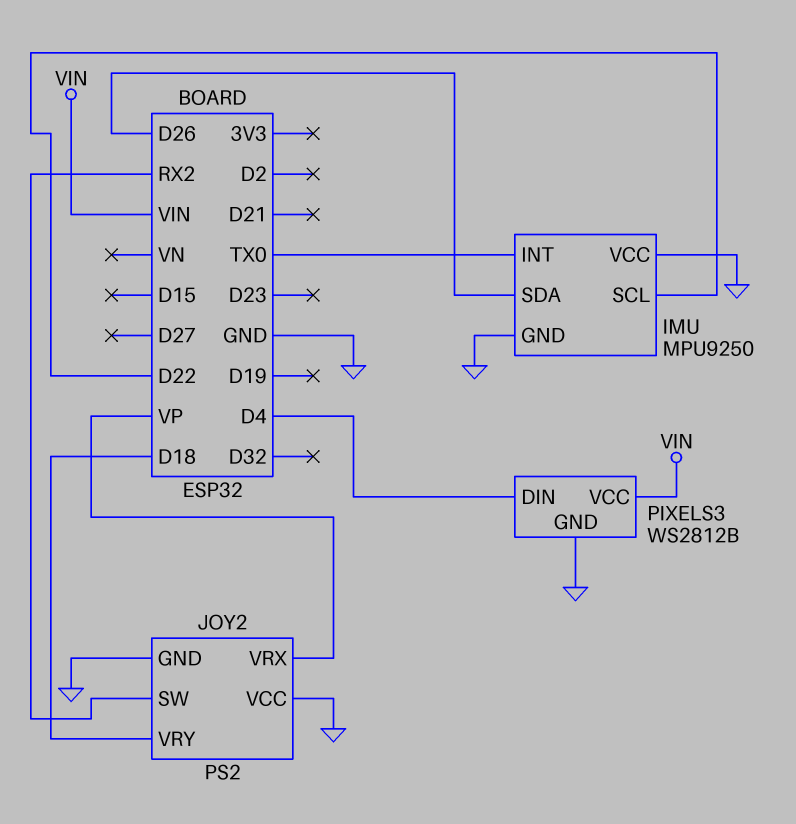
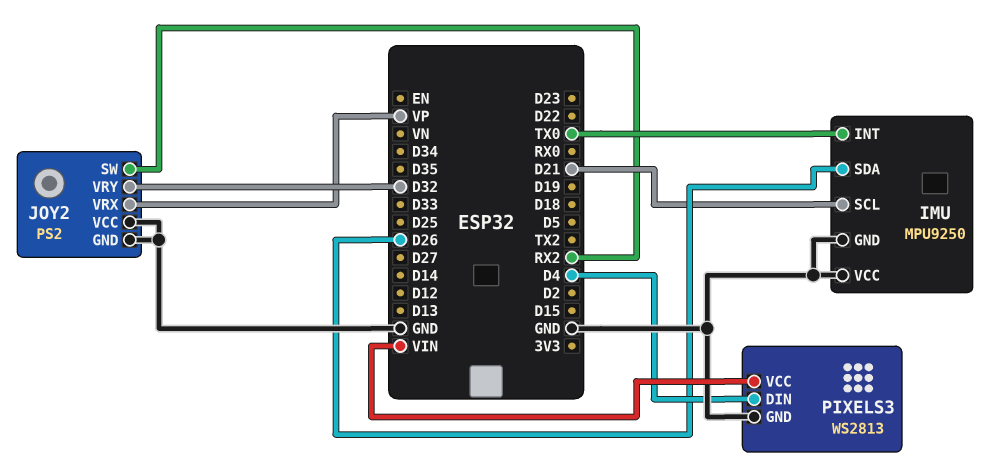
IMU pin SCL: D22 -> D21
JOY2 pin VRY: D18 -> D32
PIXELS3: WS2812B -> WS2813

